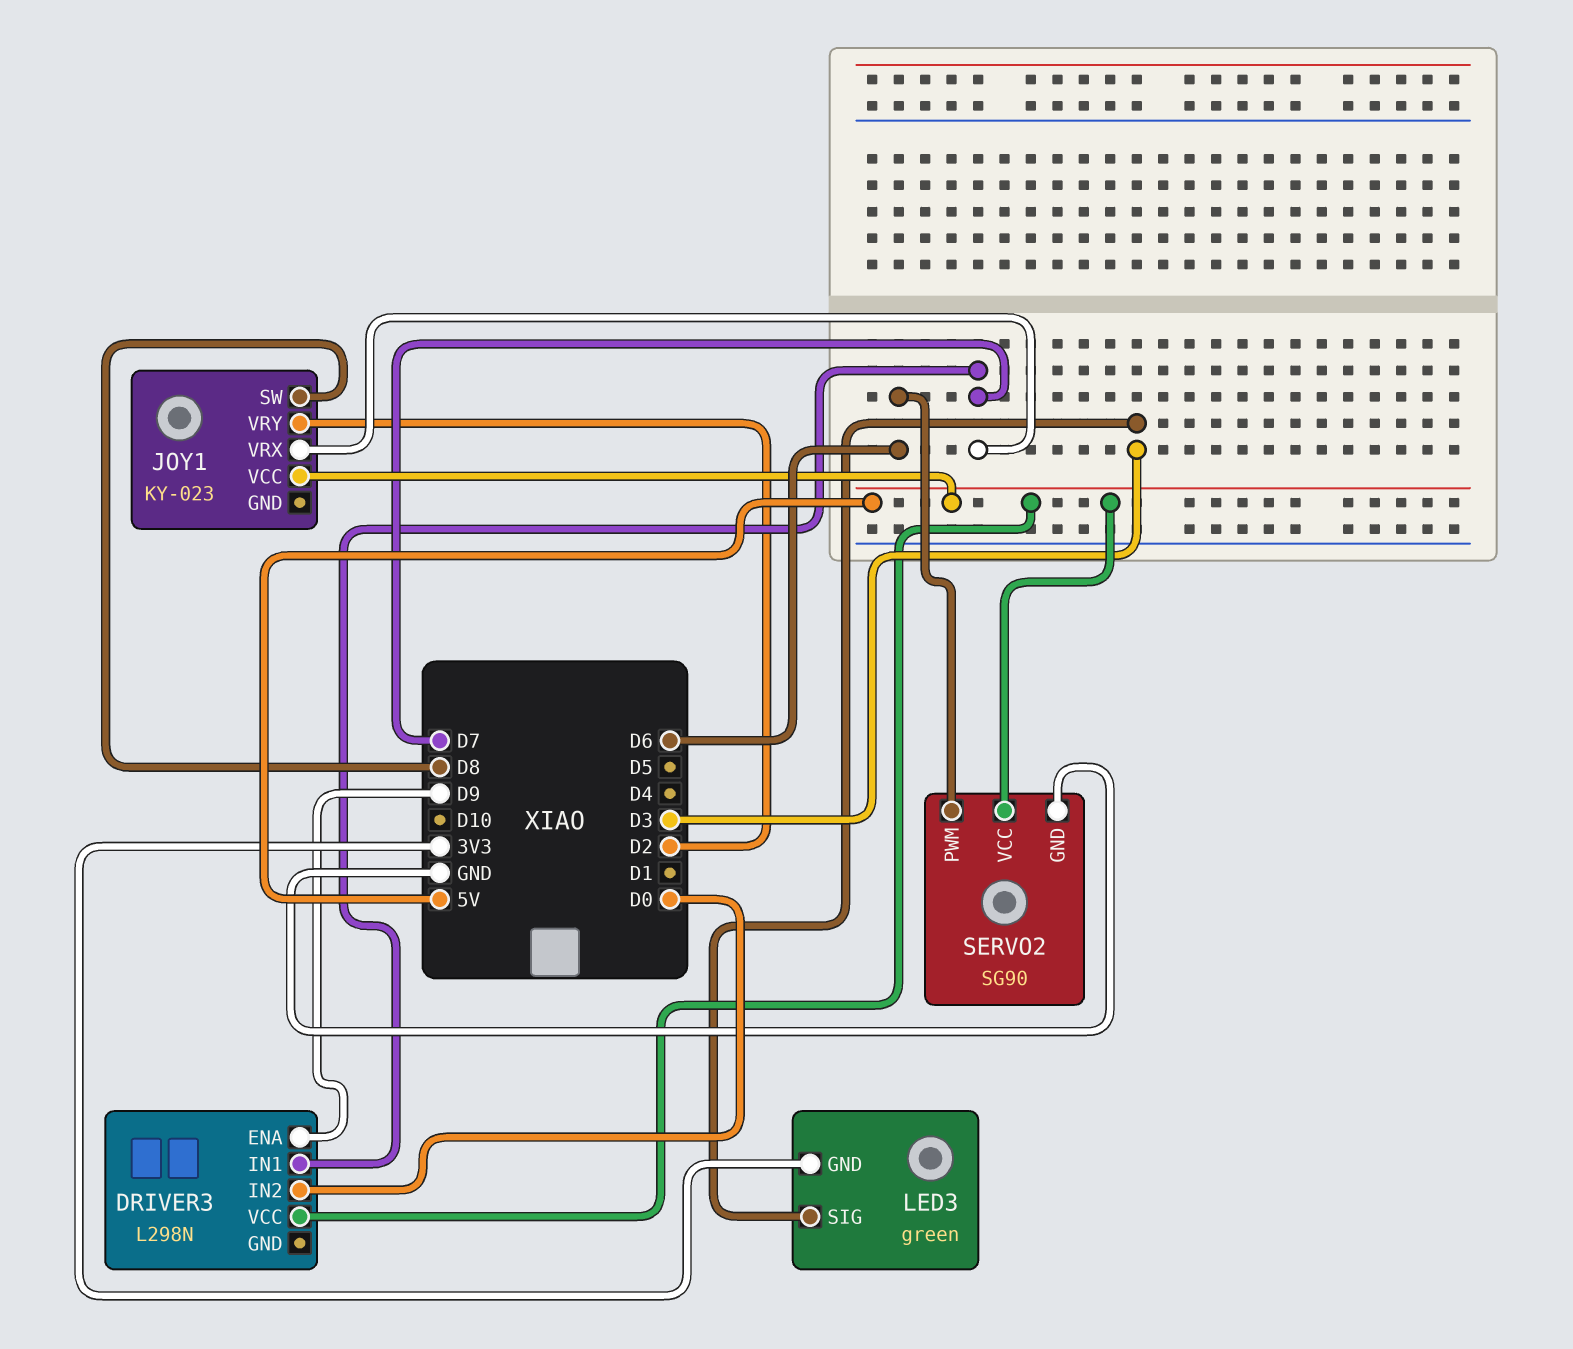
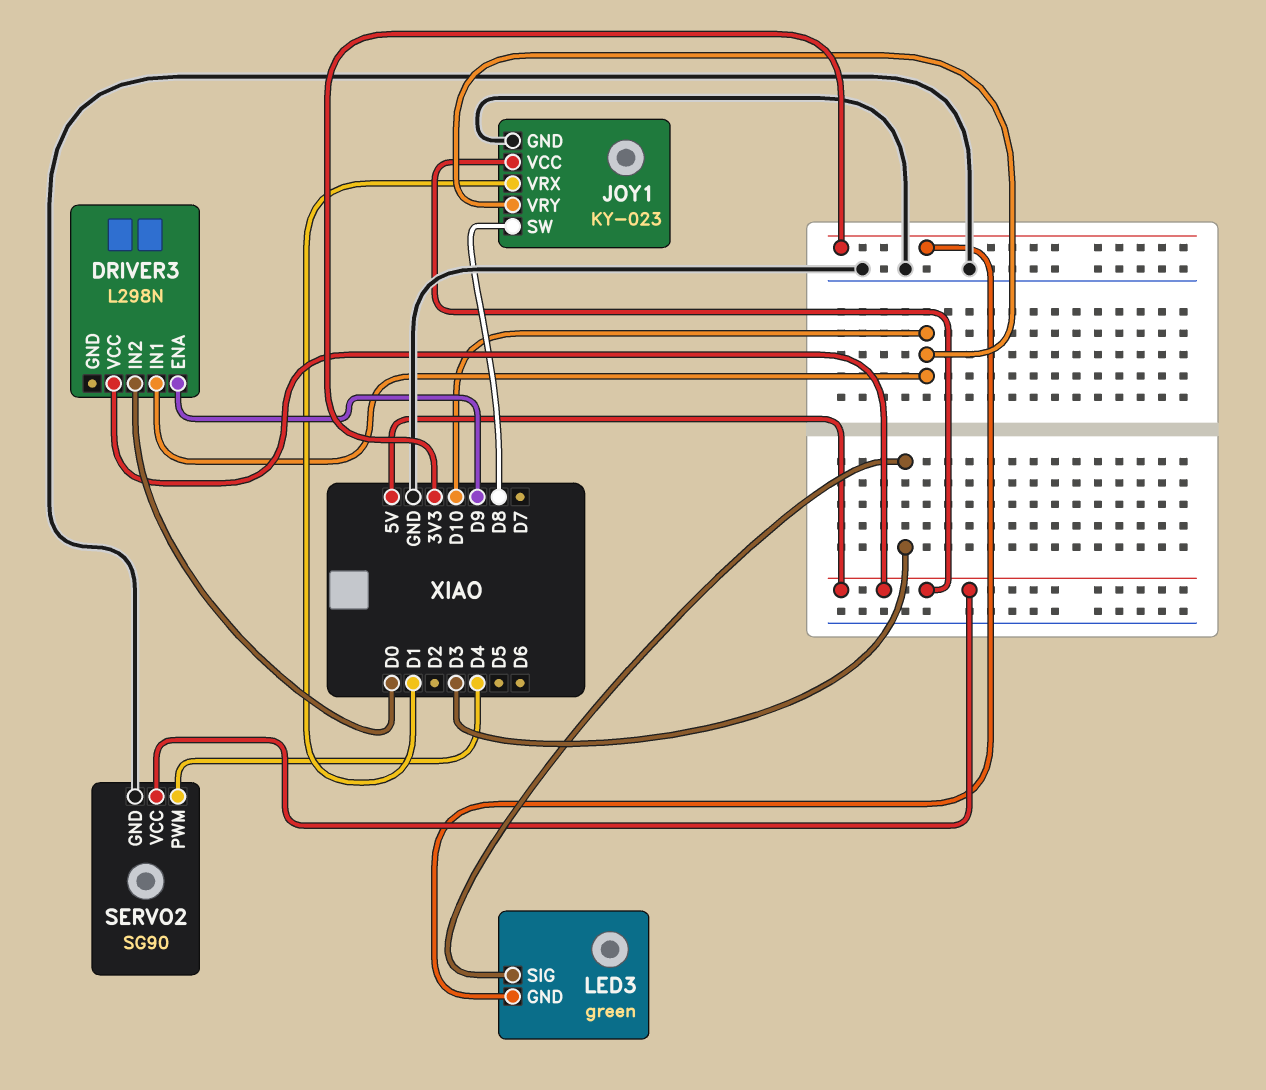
DRIVER3 pin IN1: D7 -> D10
JOY1 pin GND: none -> GND
JOY1 pin VRX: D7 -> D1
JOY1 pin VRY: D2 -> D10
SERVO2 pin PWM: D6 -> D4

